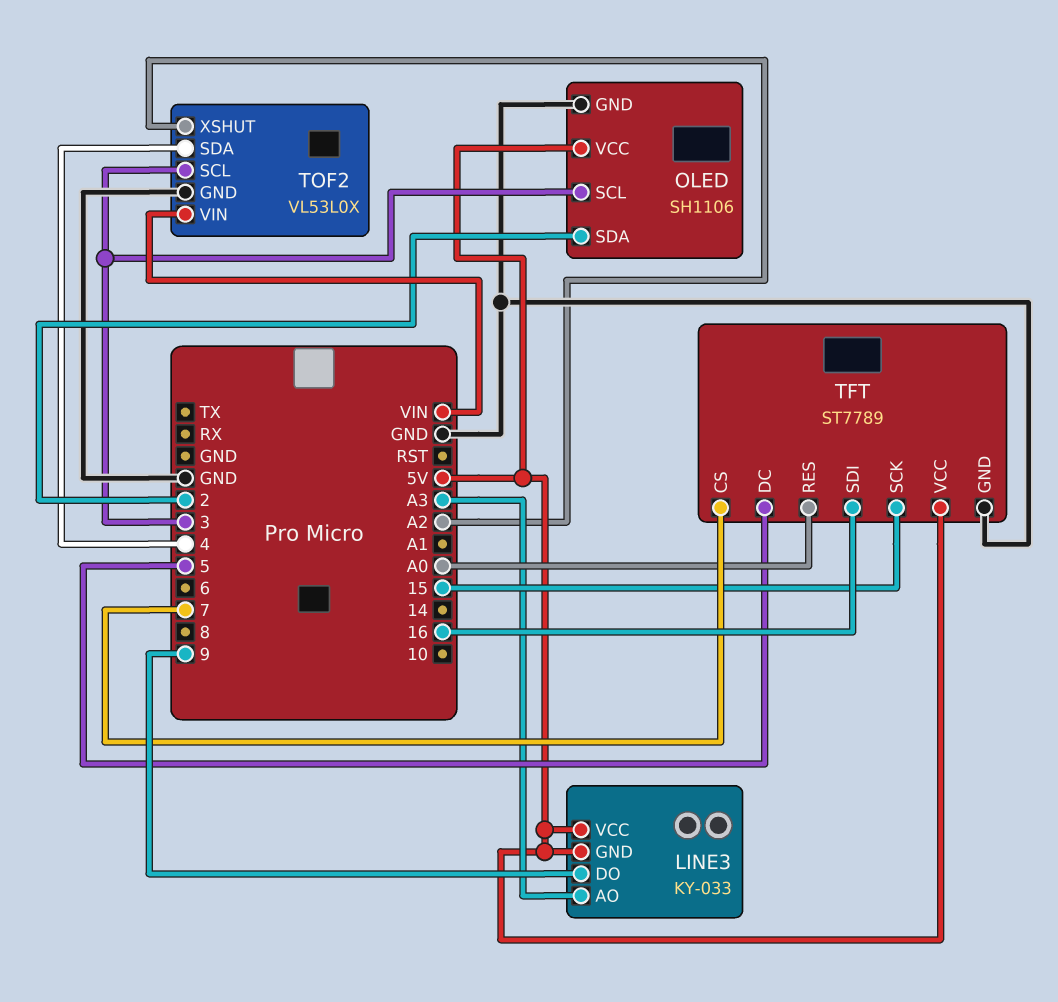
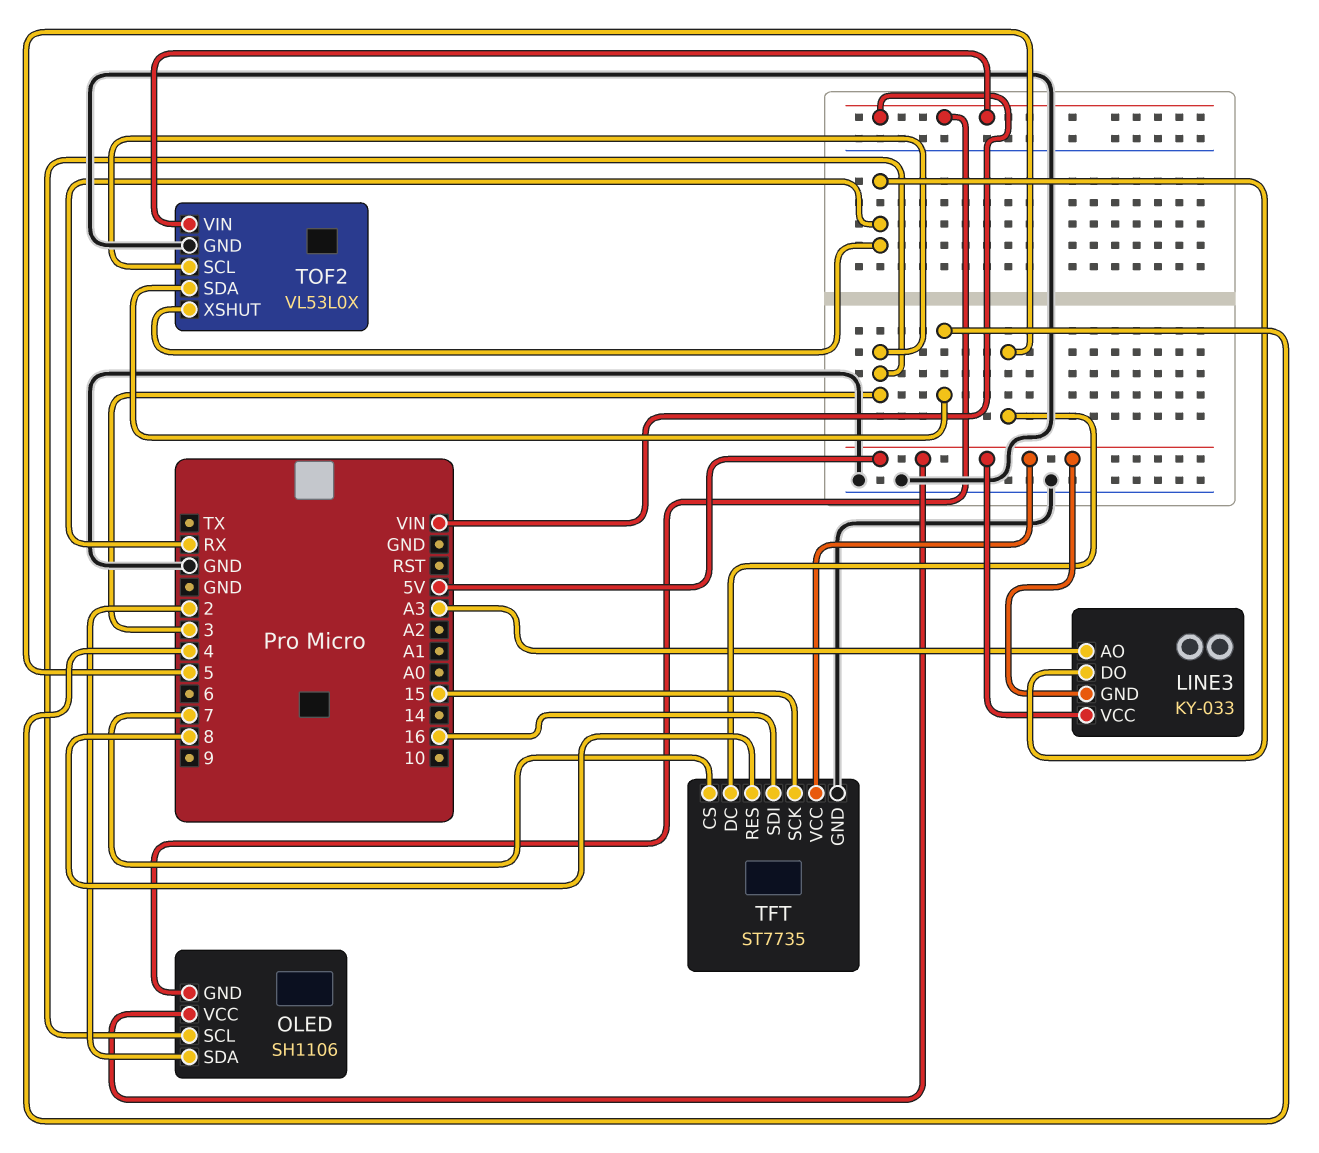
LINE3 pin DO: 9 -> RX
OLED pin GND: GND -> VIN
TFT: ST7789 -> ST7735
TFT pin RES: A0 -> 8
TOF2 pin XSHUT: A2 -> RX

